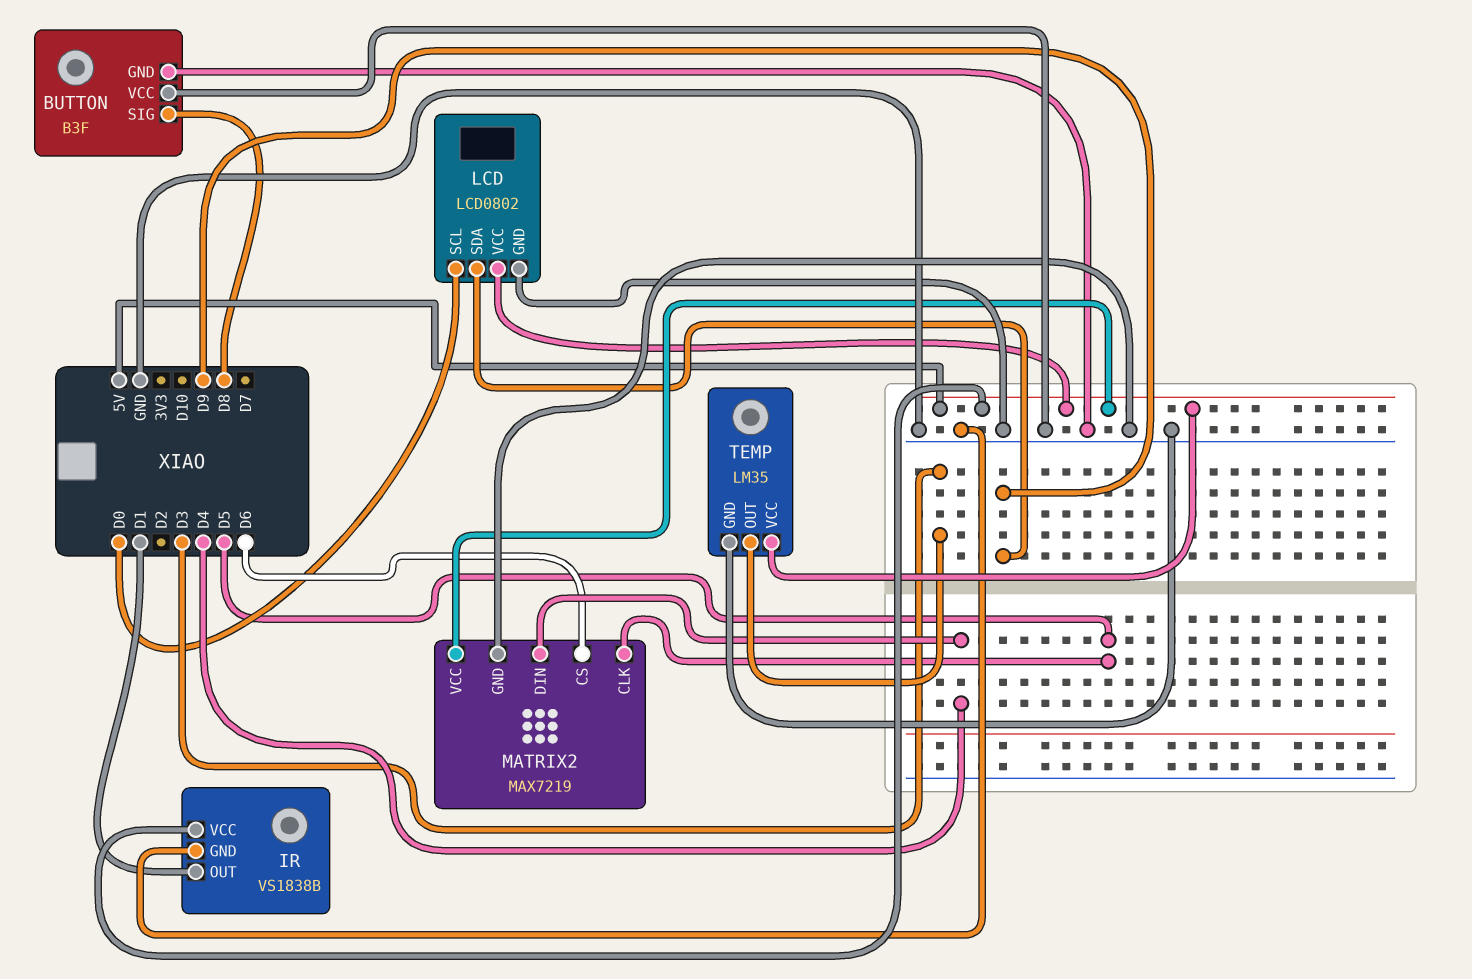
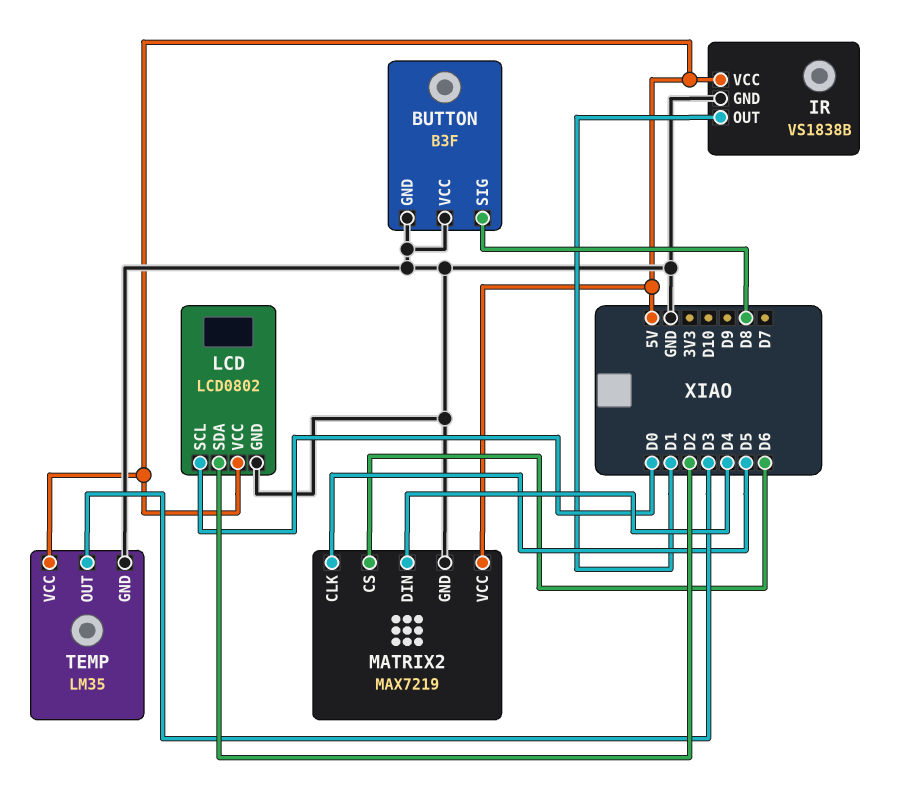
LCD pin SDA: D9 -> D2

